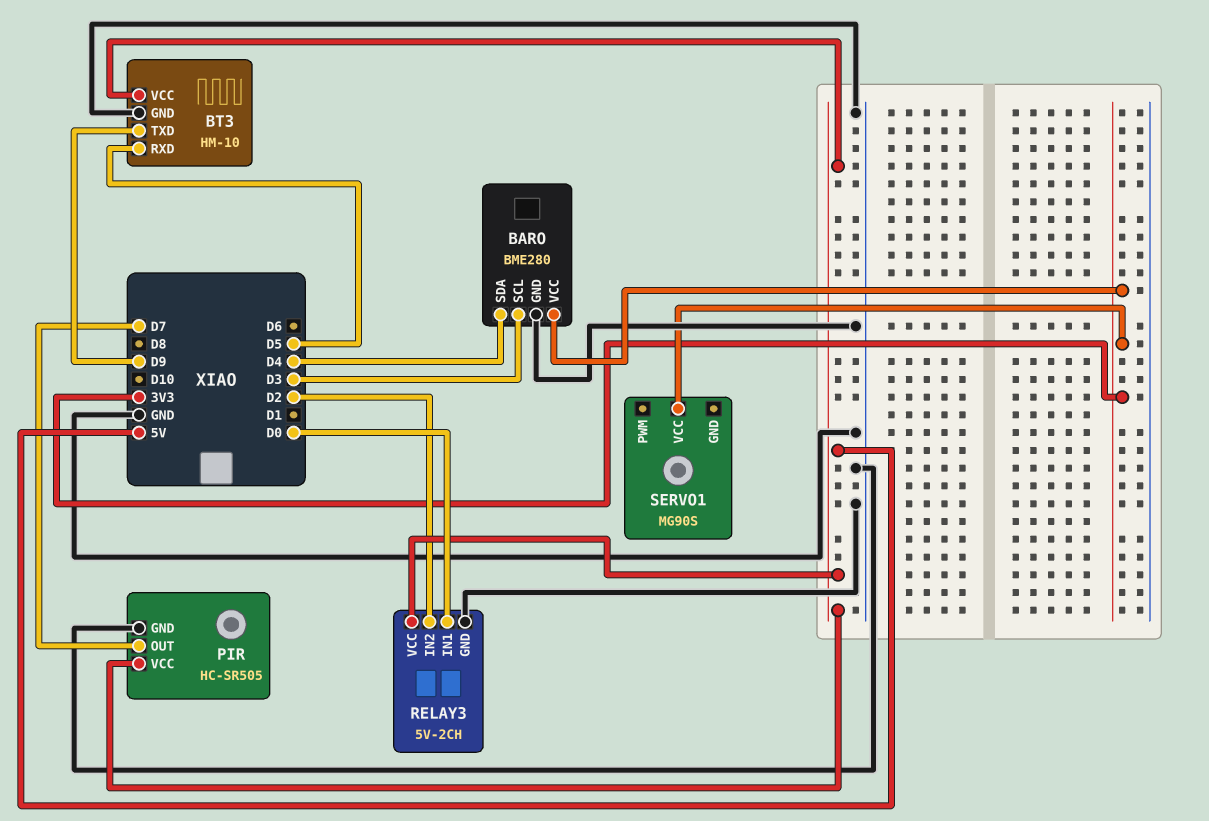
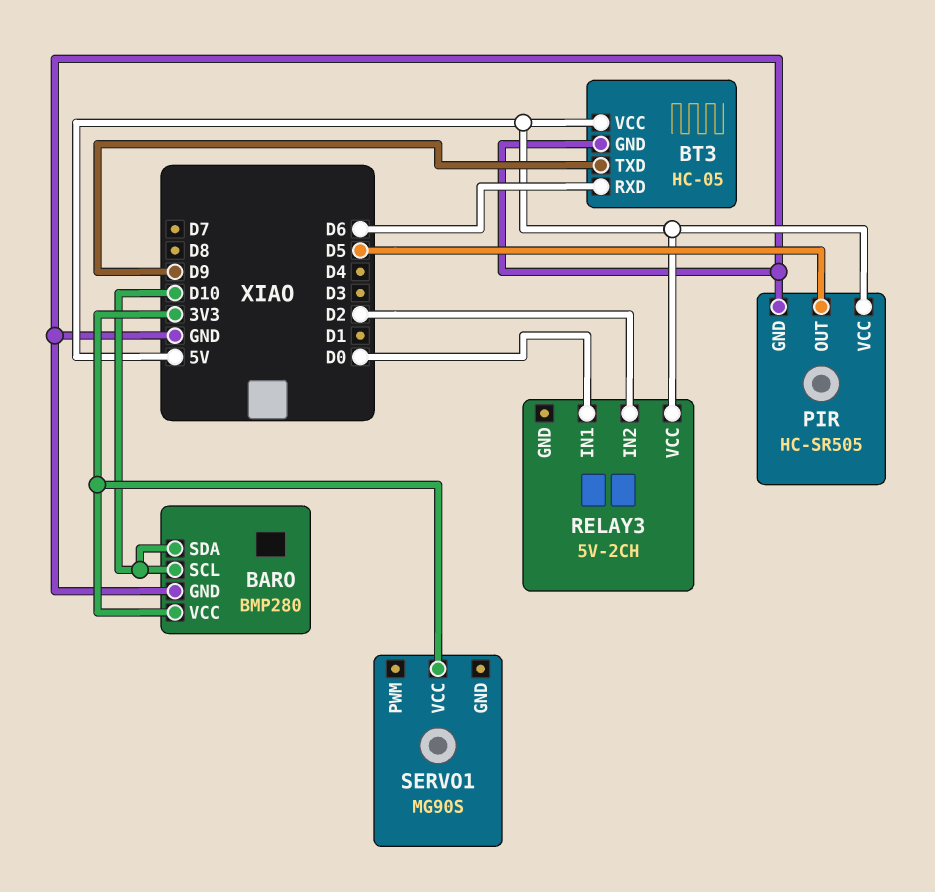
BARO: BME280 -> BMP280
BARO pin SCL: D3 -> D10
BARO pin SDA: D4 -> D10
BT3: HM-10 -> HC-05
BT3 pin RXD: D5 -> D6
PIR pin OUT: D7 -> D5
RELAY3 pin GND: GND -> none

